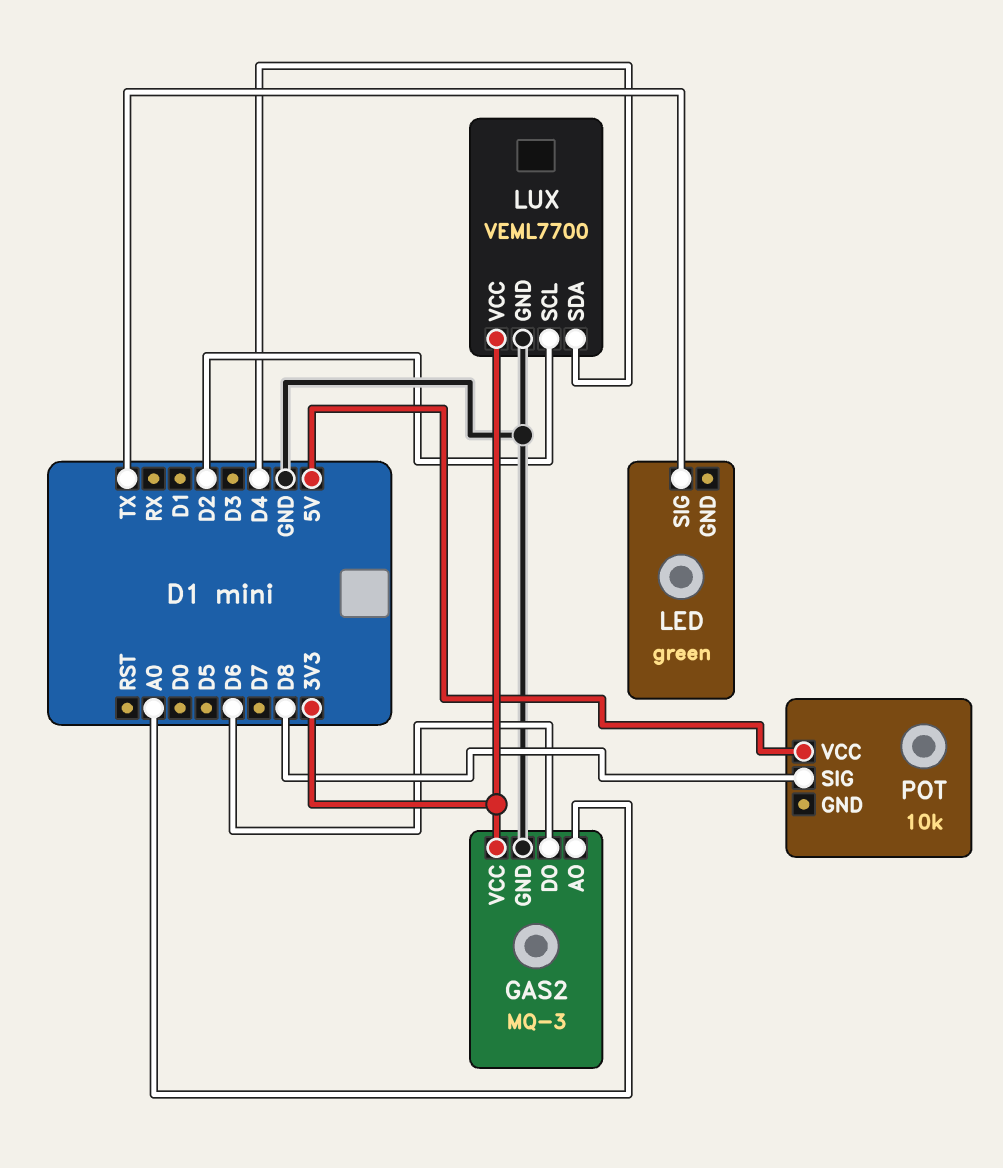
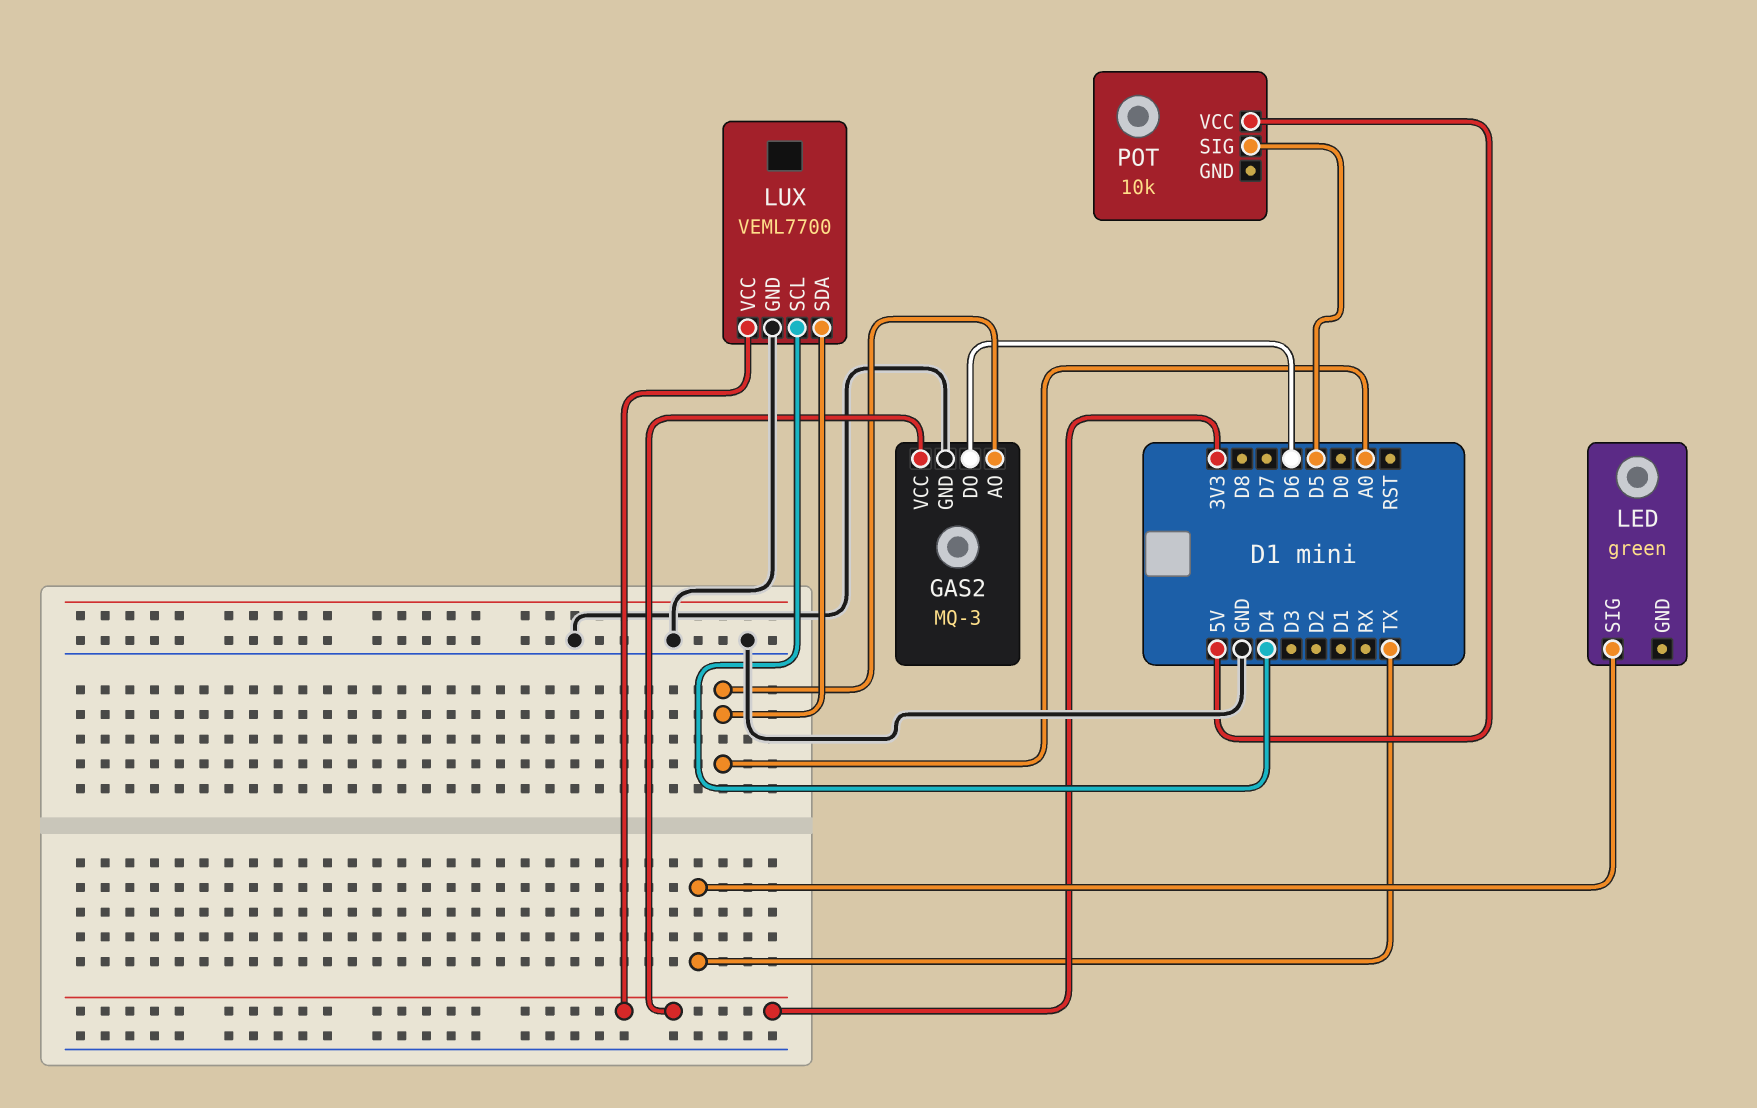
LUX pin SCL: D2 -> D4
LUX pin SDA: D4 -> A0
POT pin SIG: D8 -> D5

